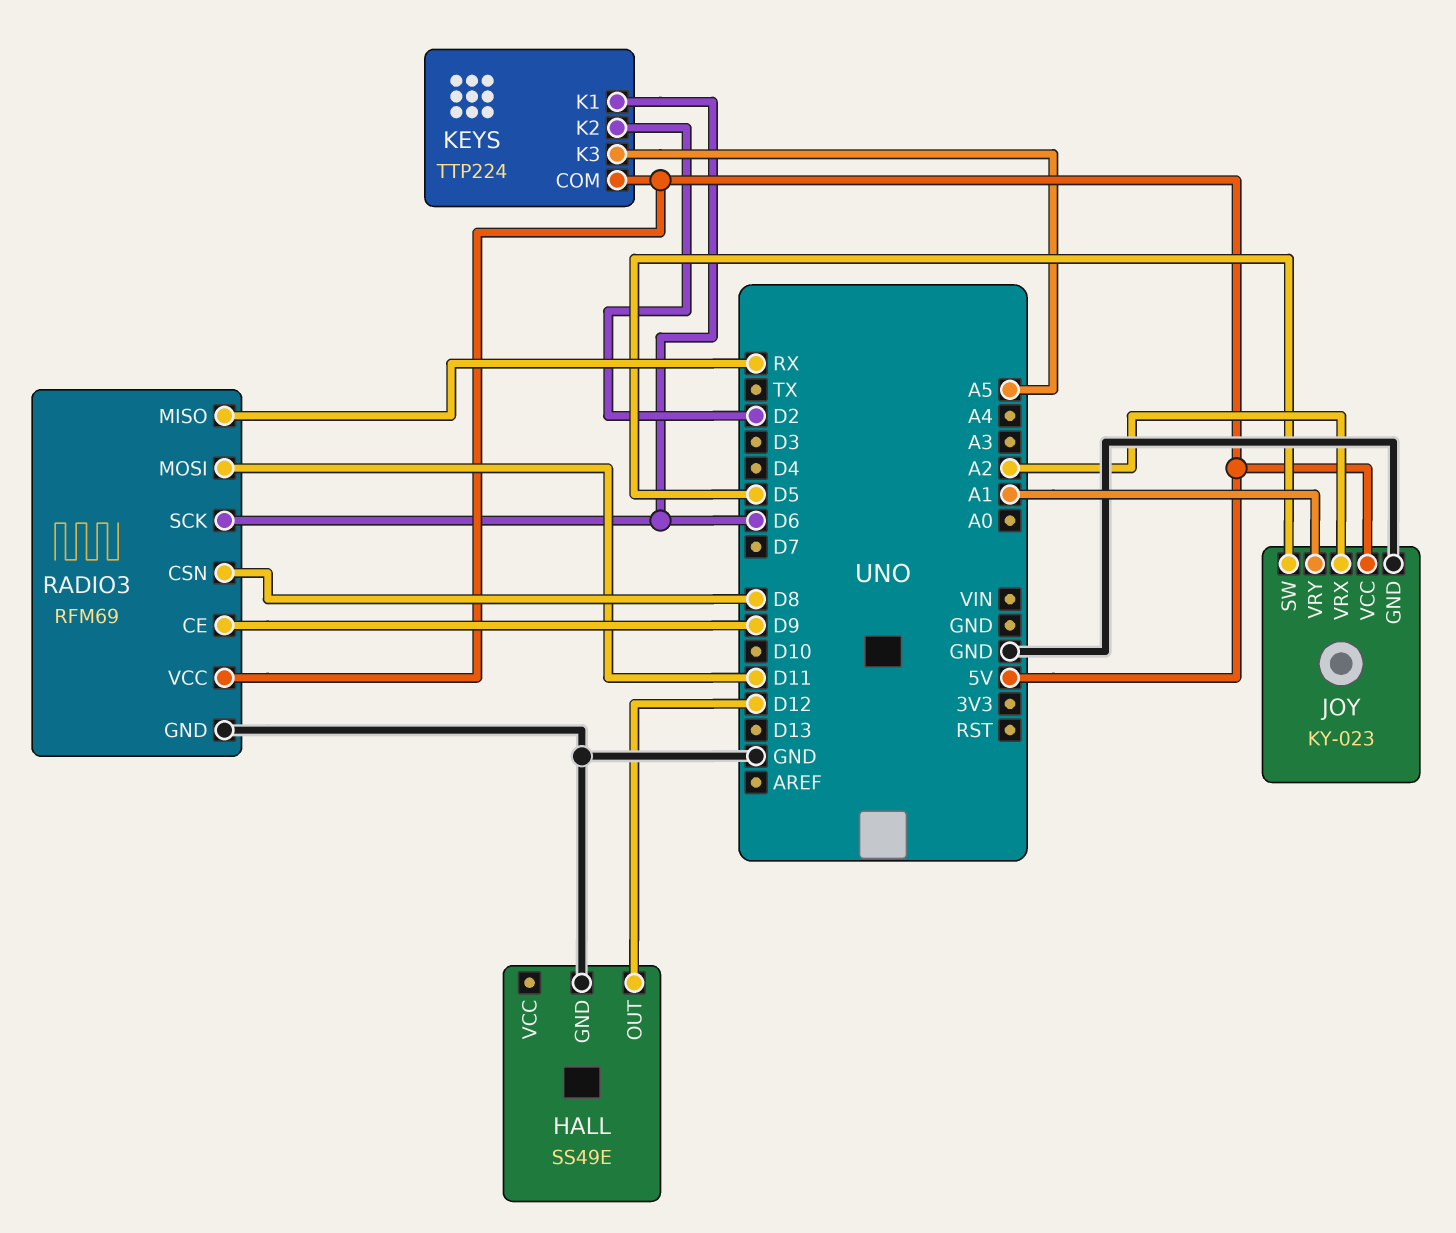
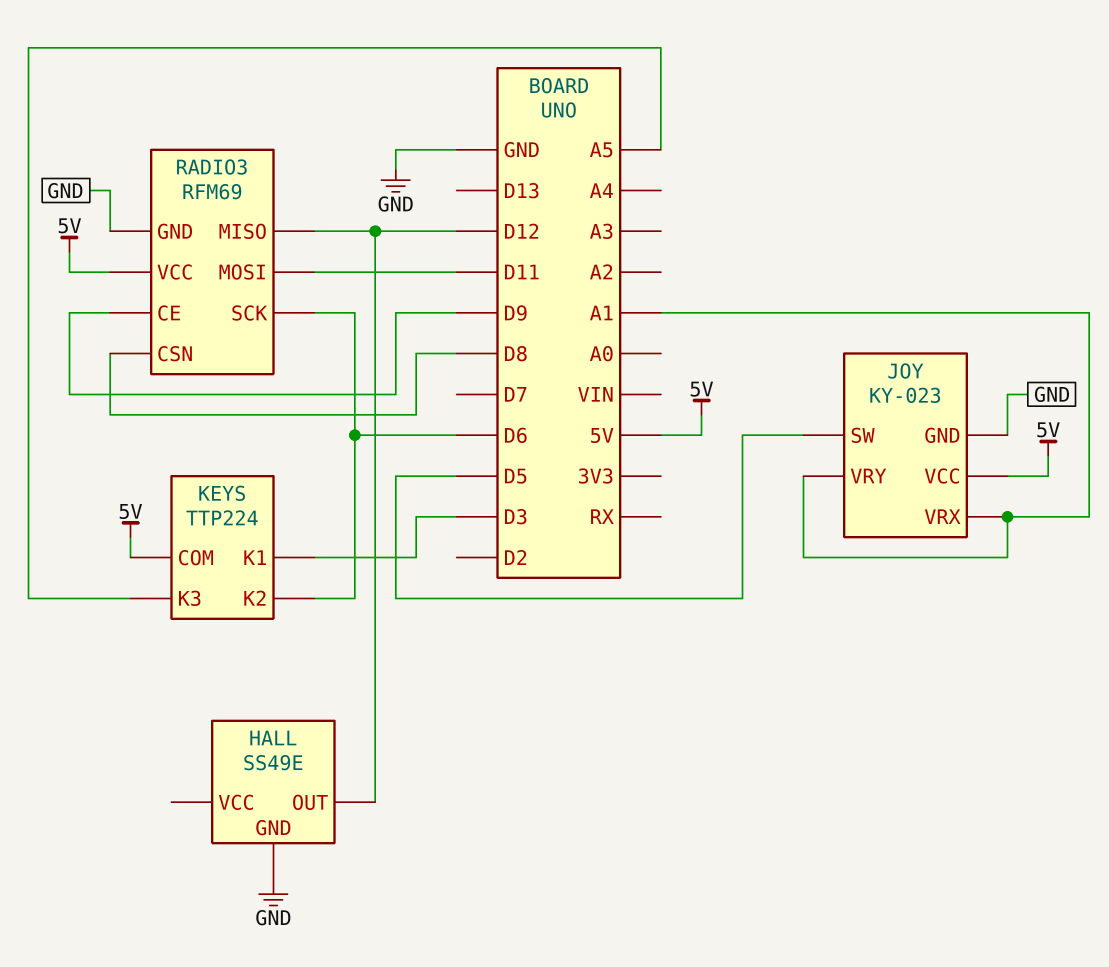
JOY pin VRX: A2 -> A1
KEYS pin K1: D6 -> D3
KEYS pin K2: D2 -> D6
RADIO3 pin MISO: RX -> D12

